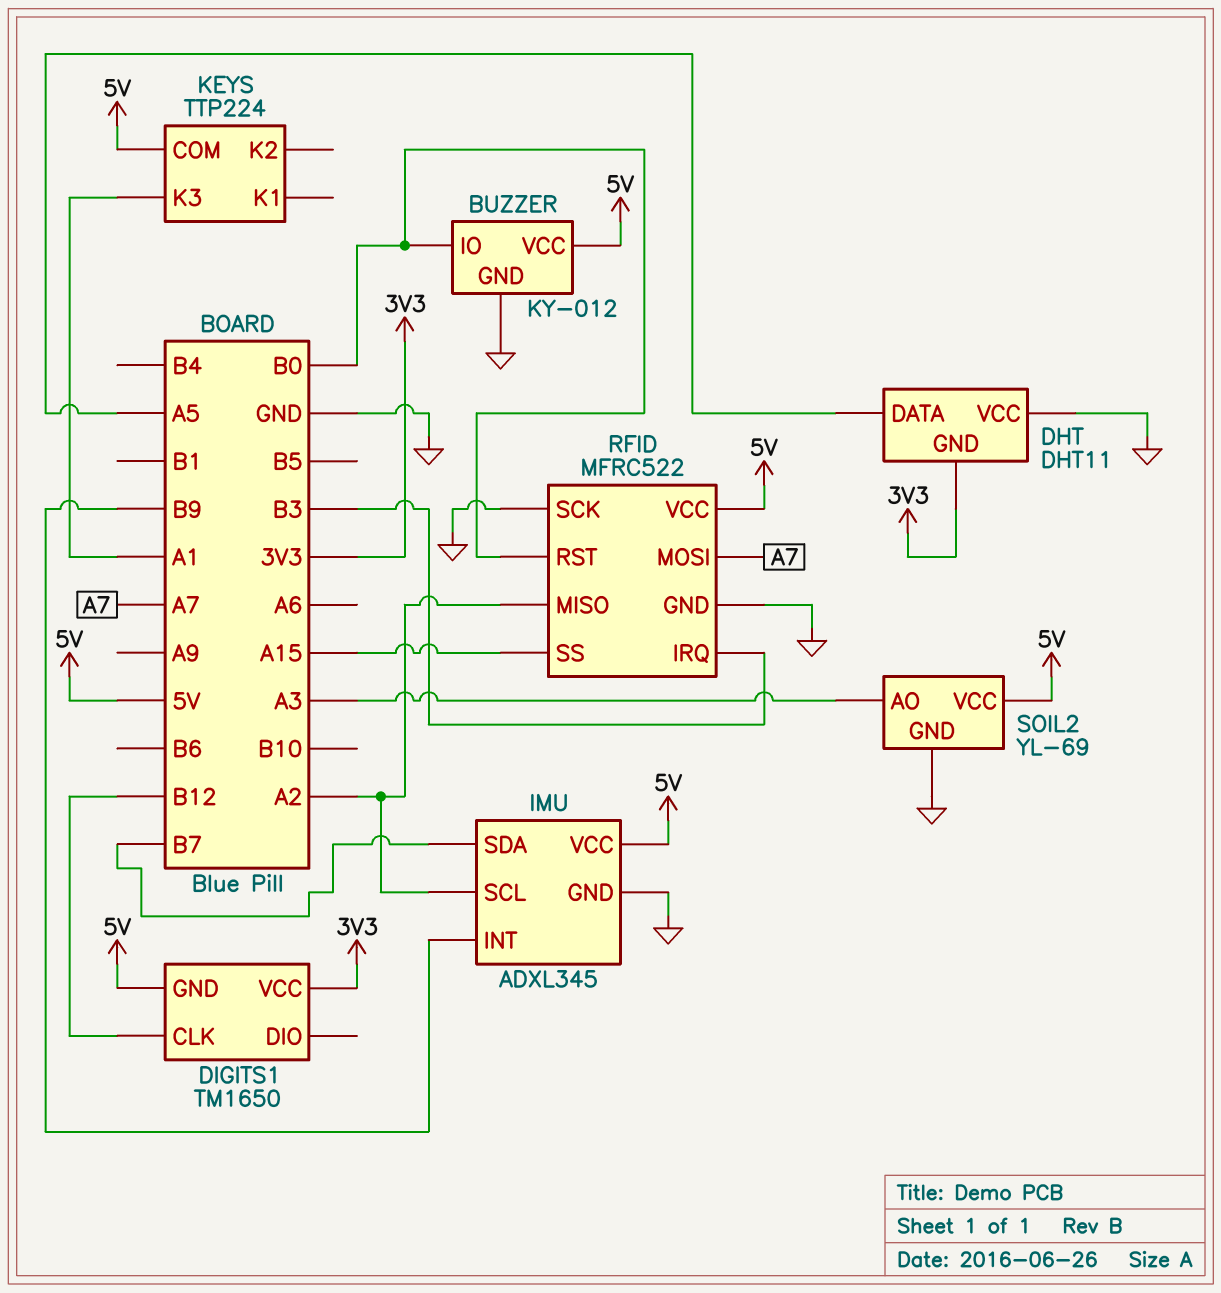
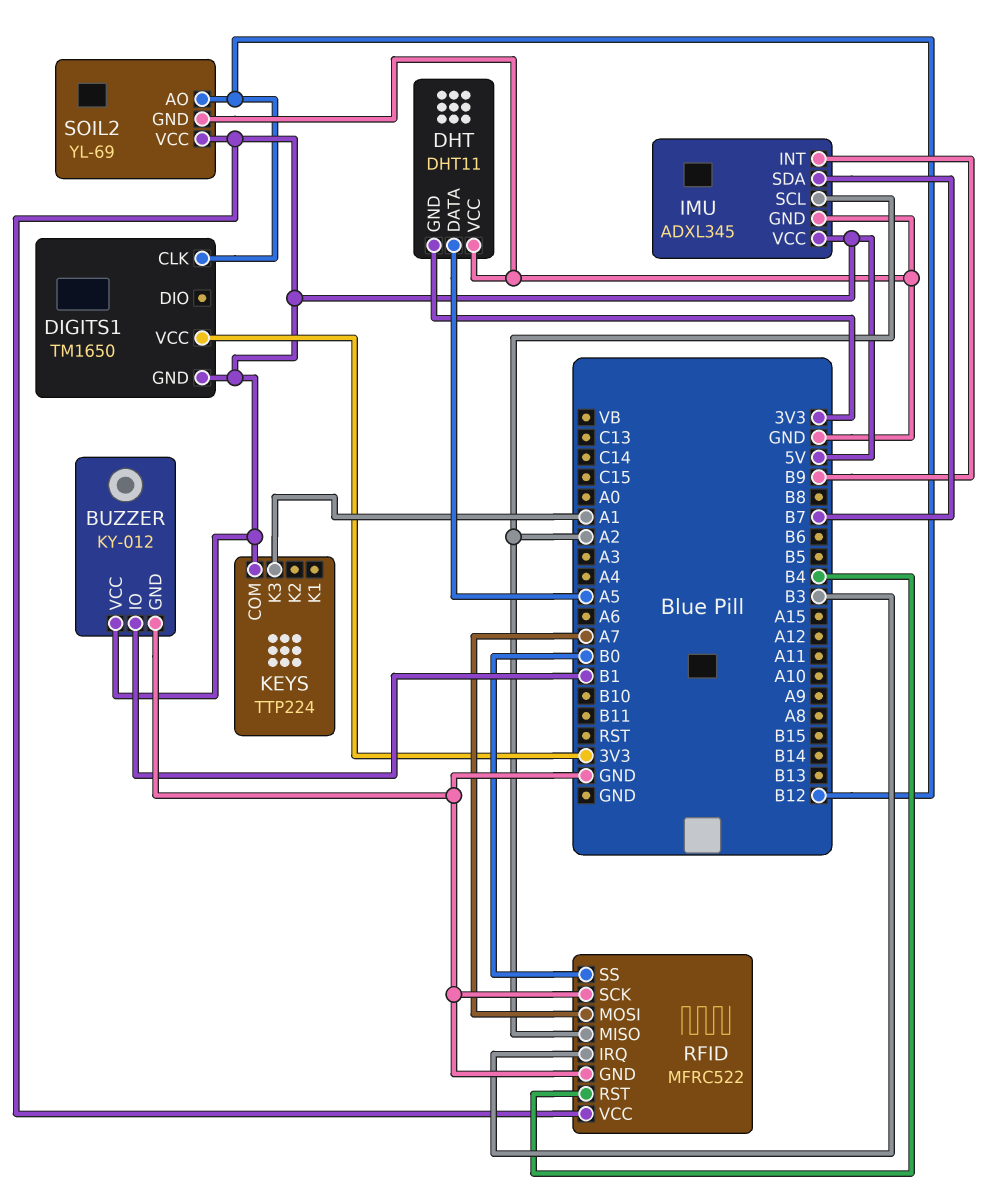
BUZZER pin IO: B0 -> B1
RFID pin RST: B0 -> B4
RFID pin SS: A15 -> B0
SOIL2 pin AO: A3 -> B12

